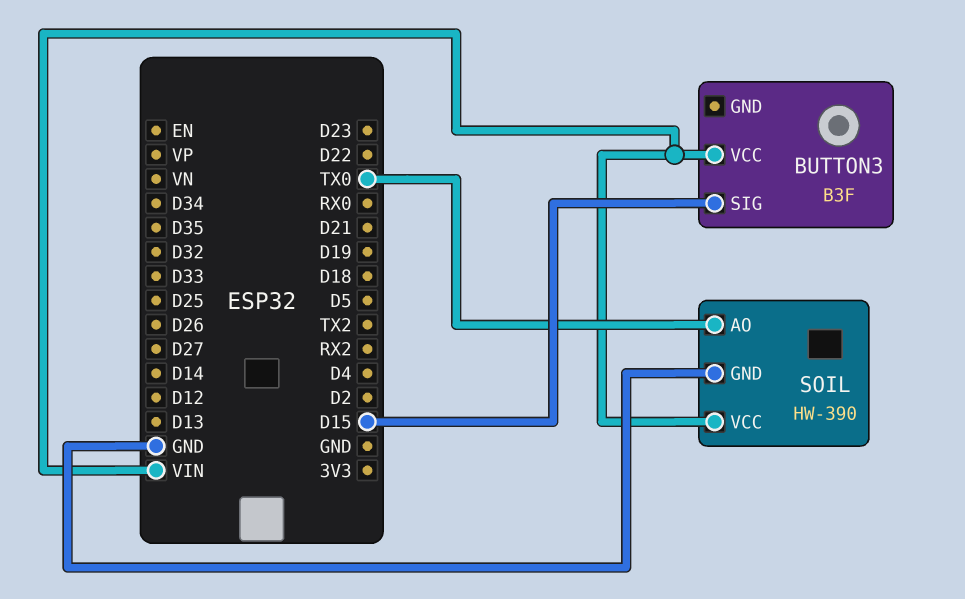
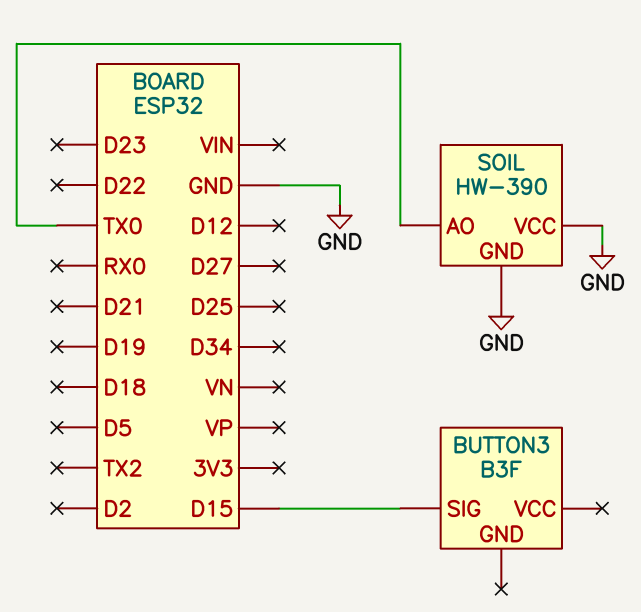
BUTTON3 pin VCC: VIN -> none
SOIL pin VCC: VIN -> GND

